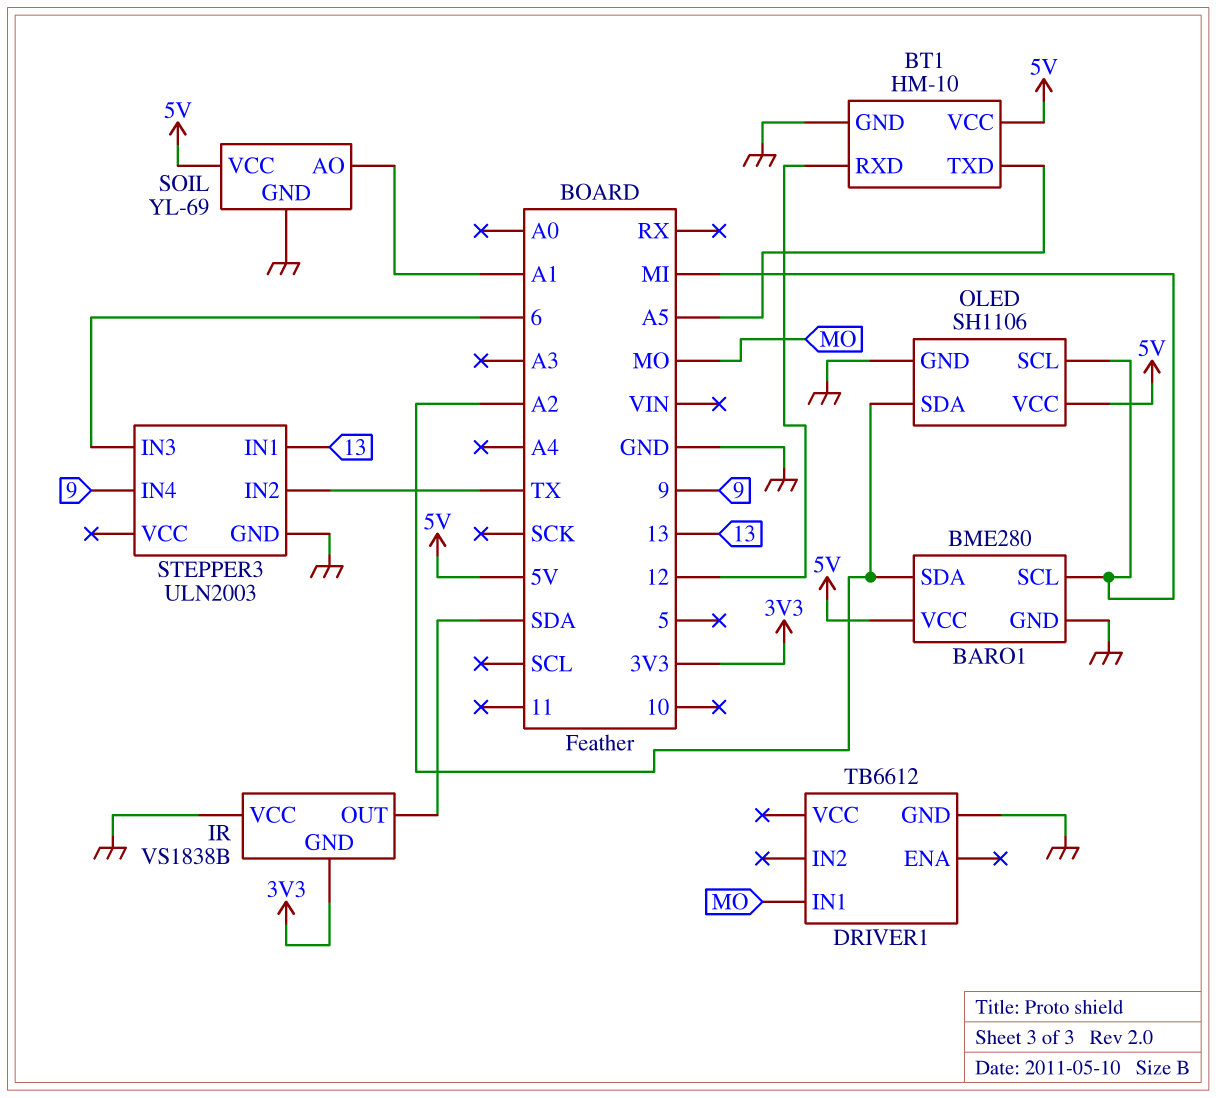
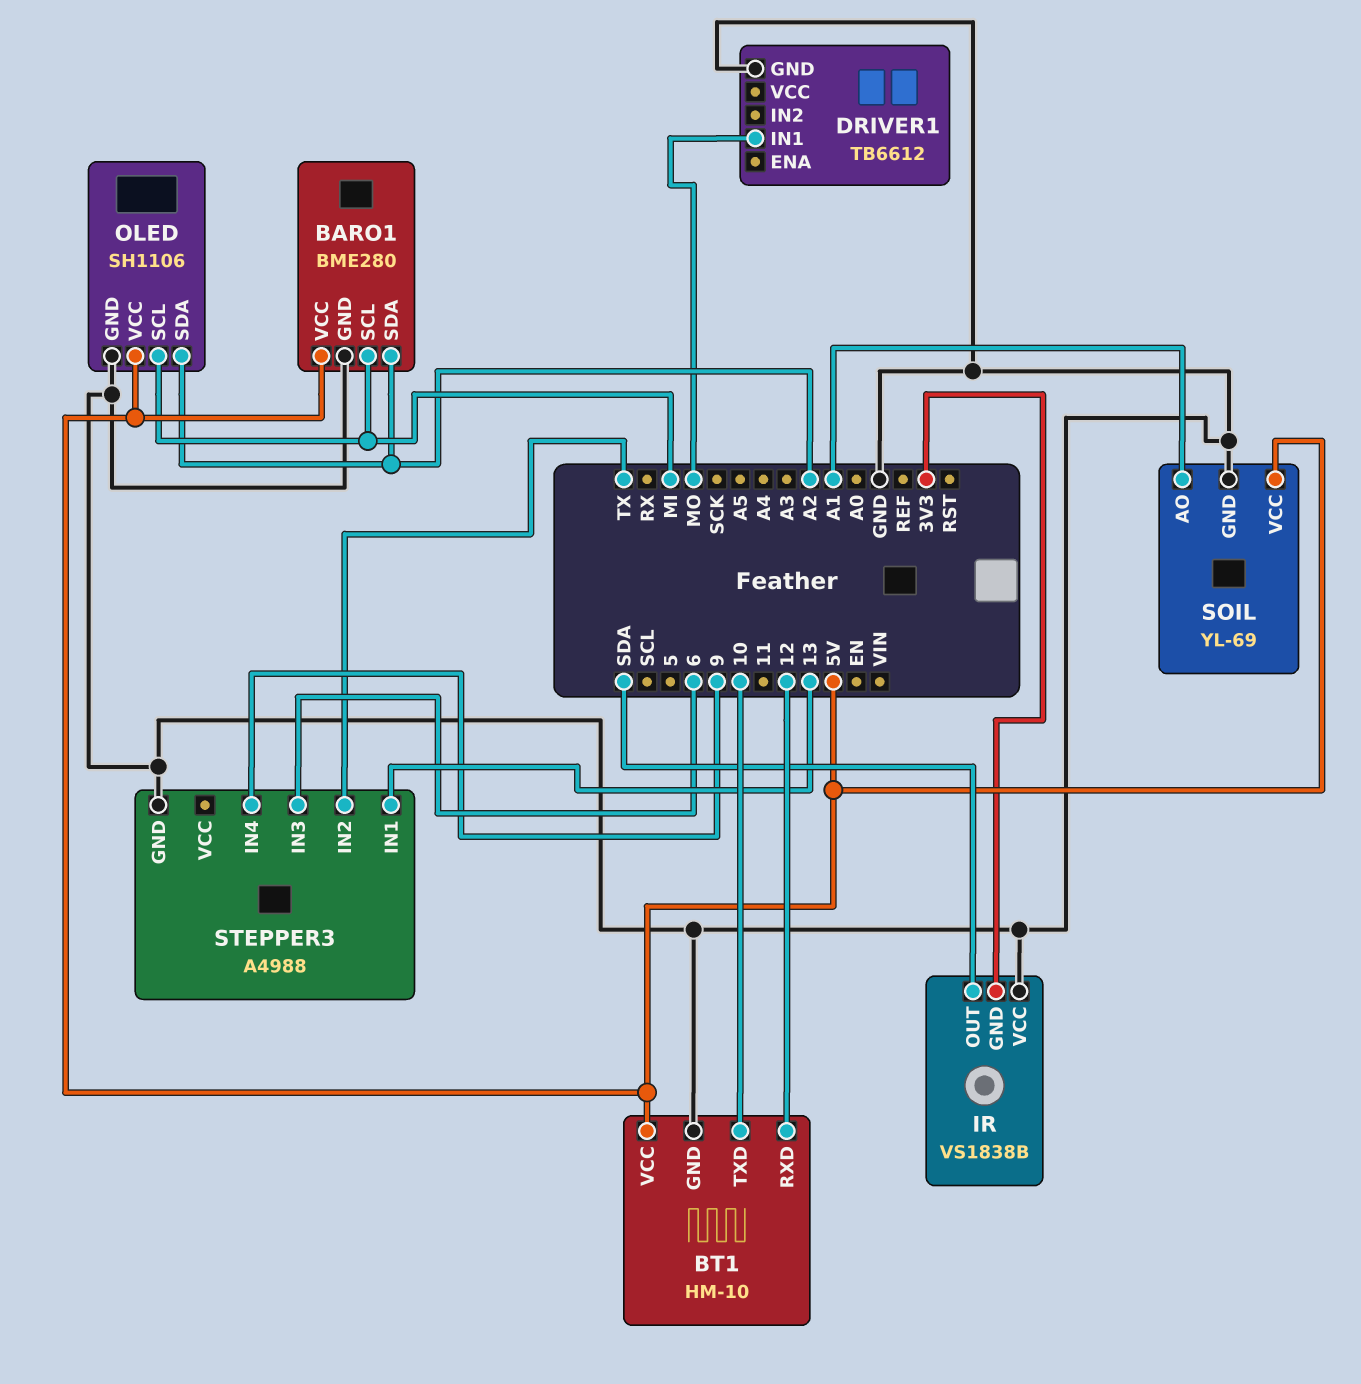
BT1 pin TXD: A5 -> 10
STEPPER3: ULN2003 -> A4988

